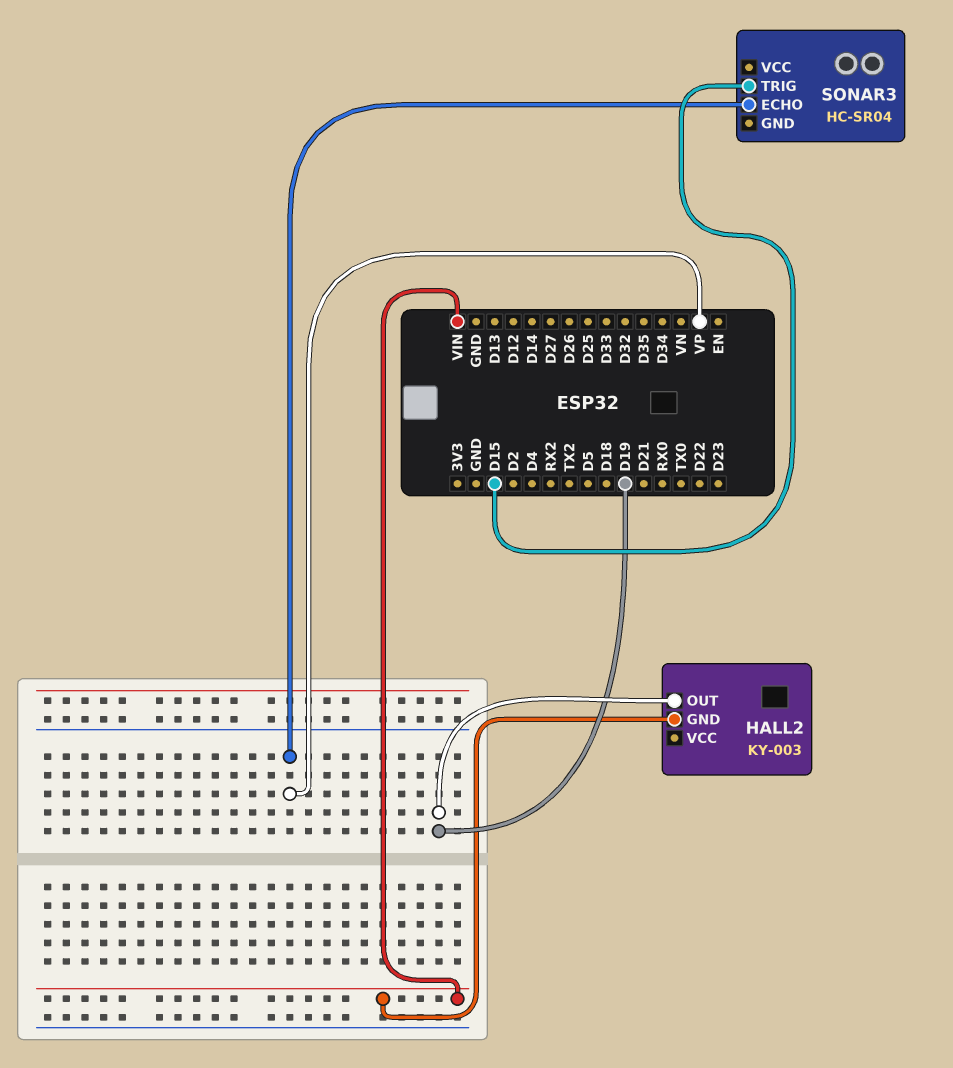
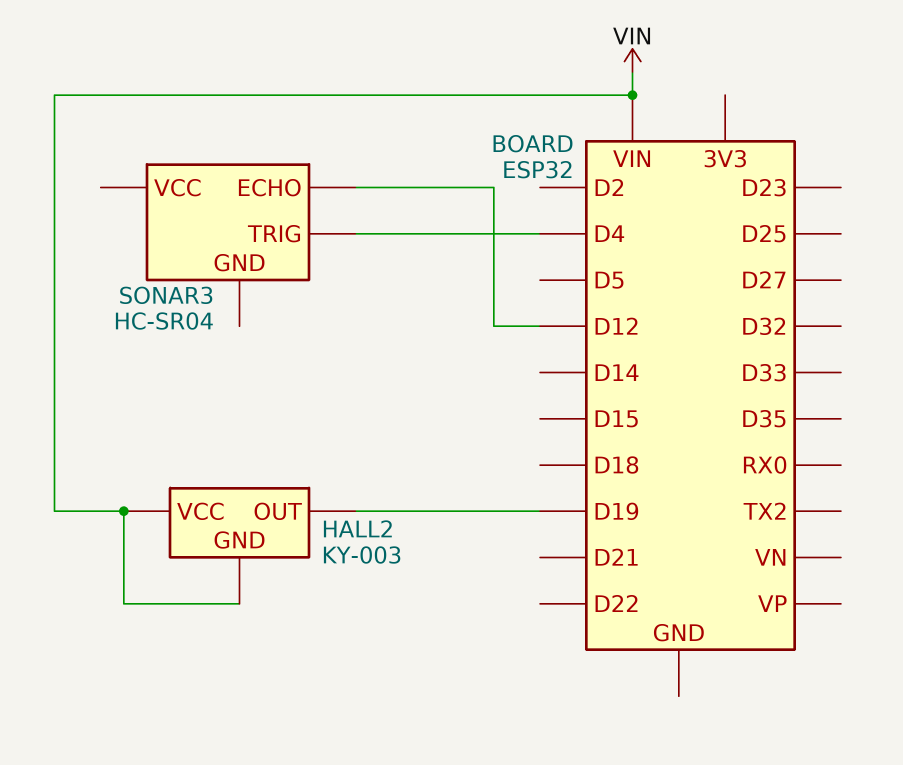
HALL2 pin VCC: none -> VIN
SONAR3 pin ECHO: VP -> D12
SONAR3 pin TRIG: D15 -> D4

